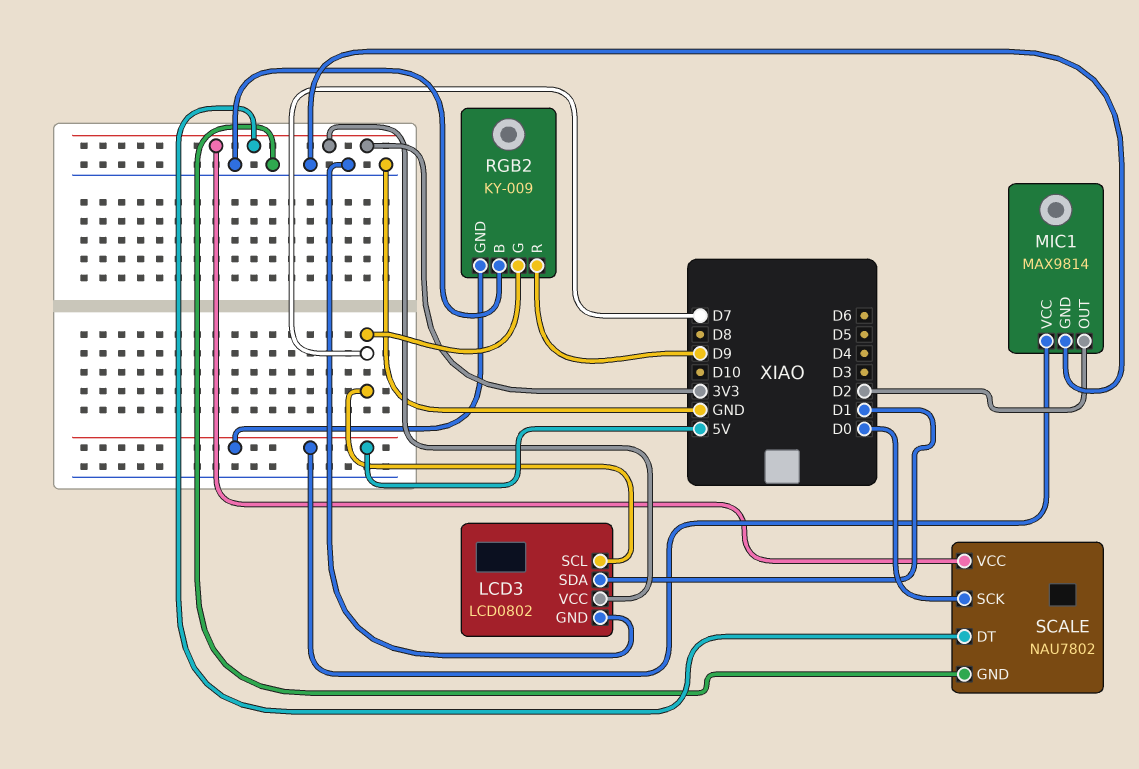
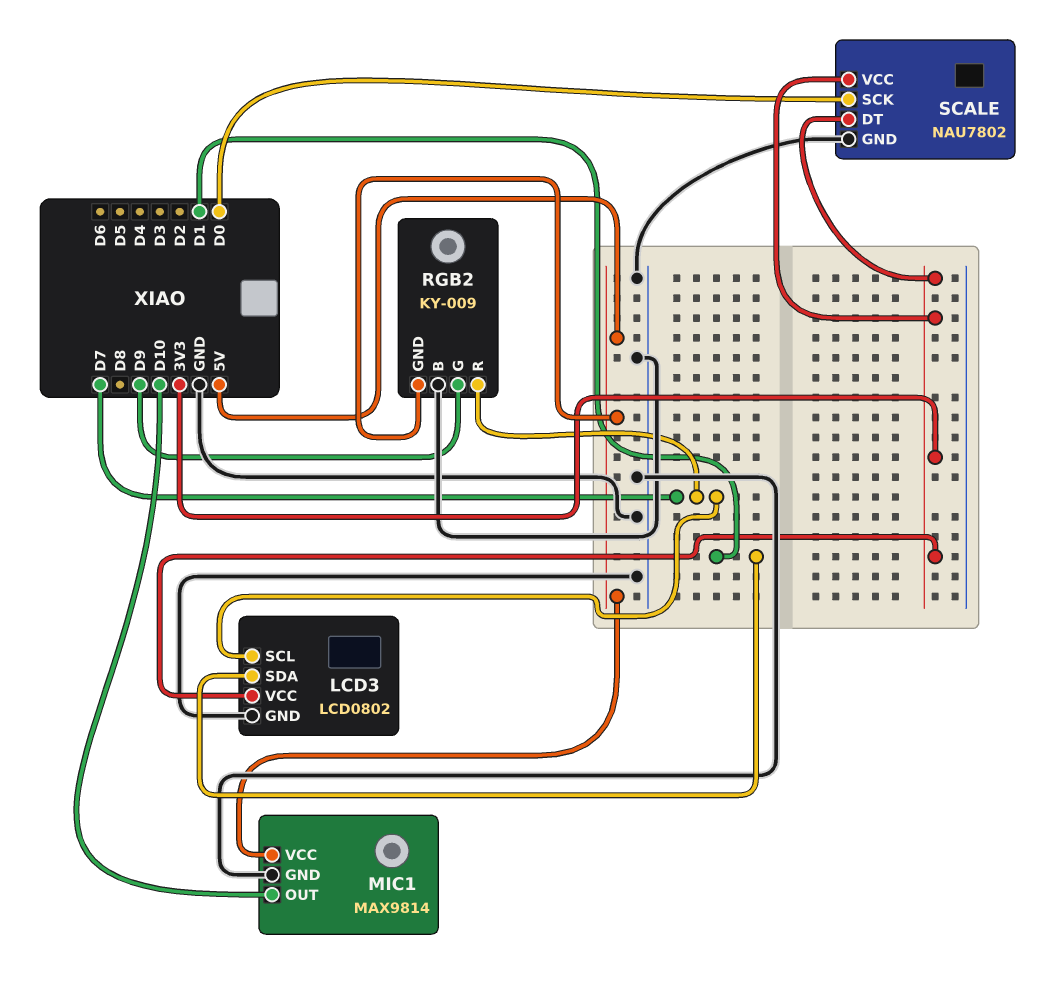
MIC1 pin OUT: D2 -> D10
RGB2 pin G: D7 -> D9
RGB2 pin R: D9 -> D7

